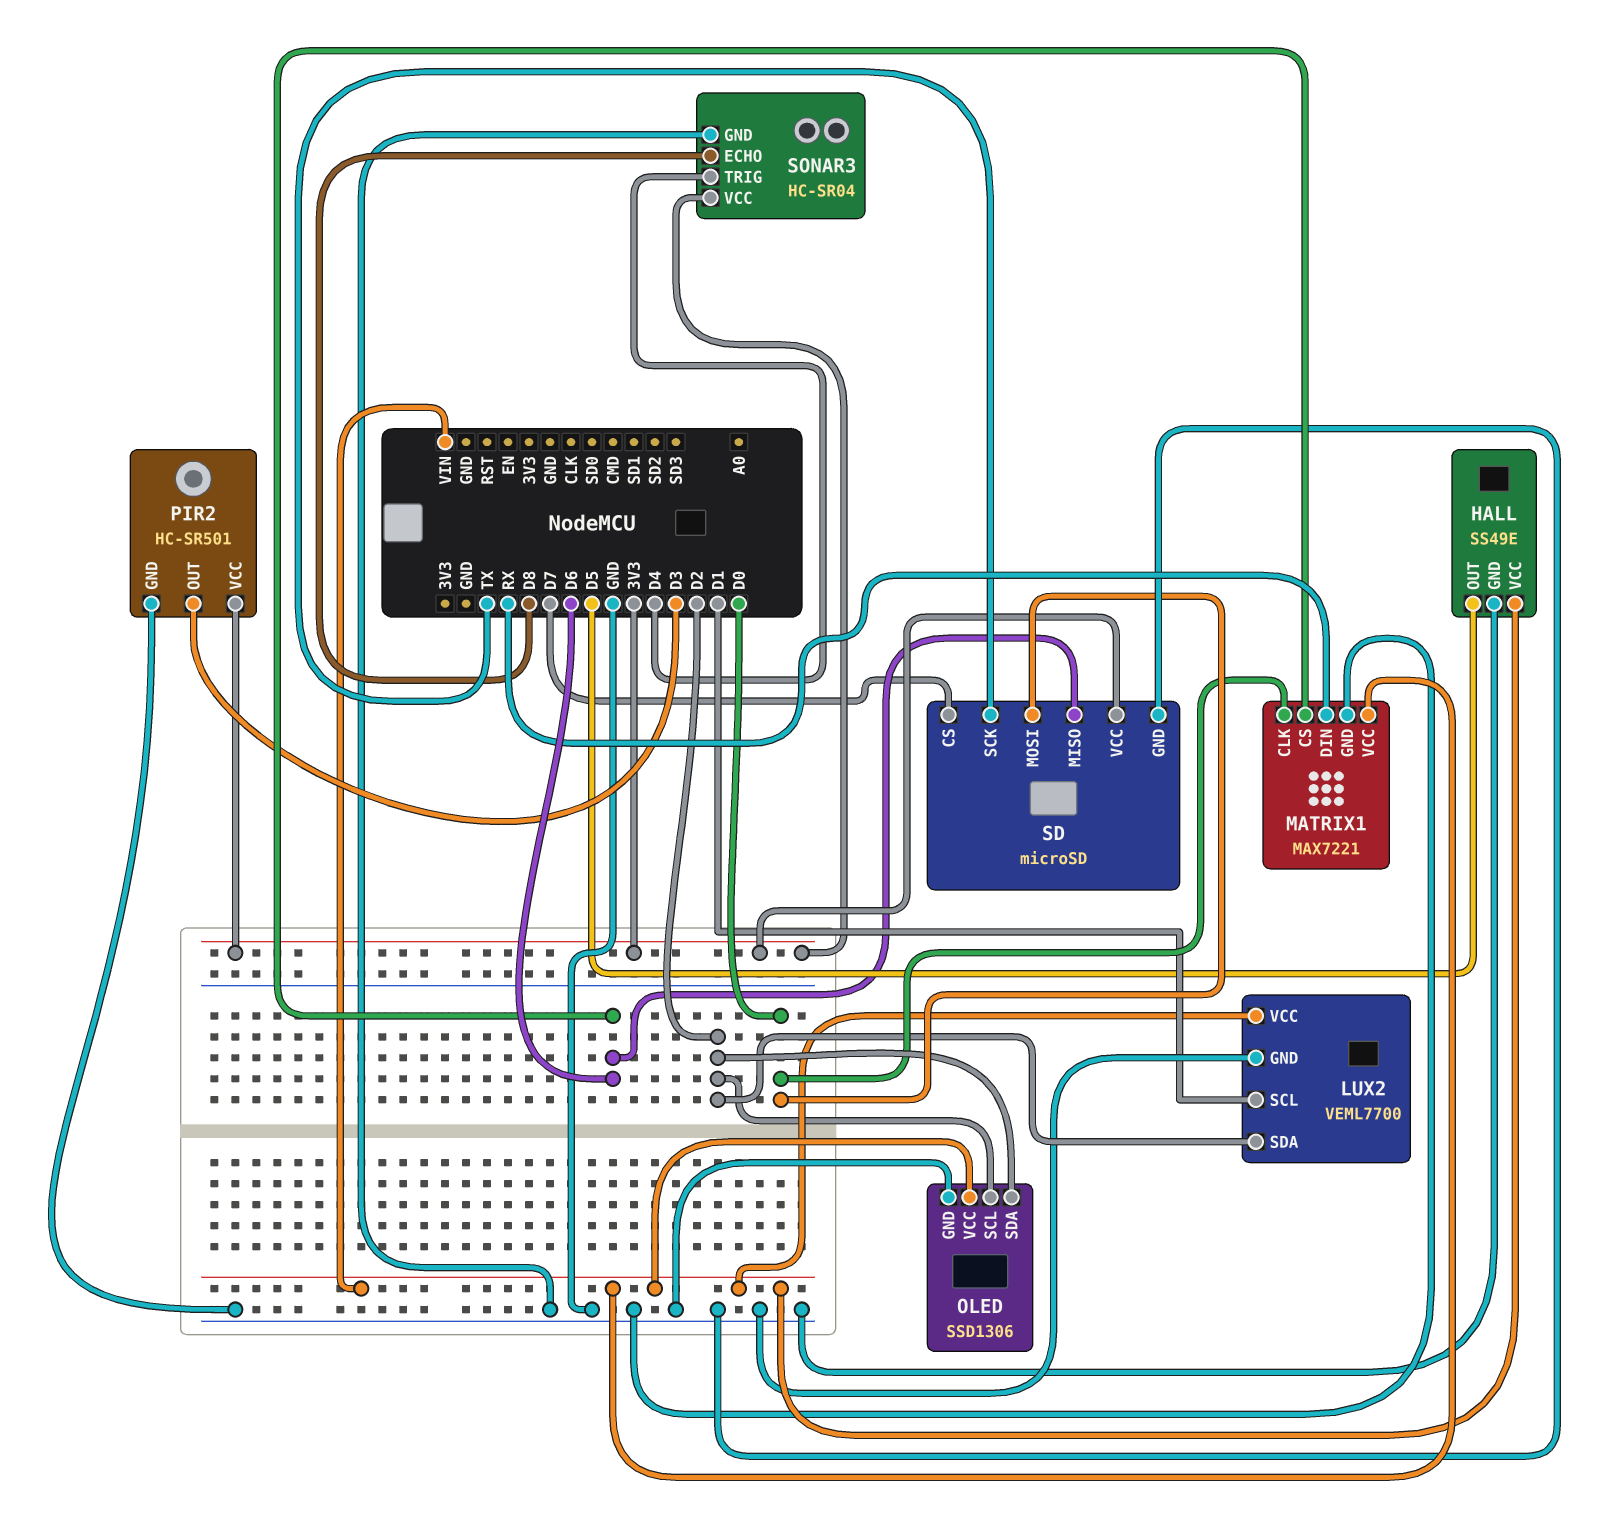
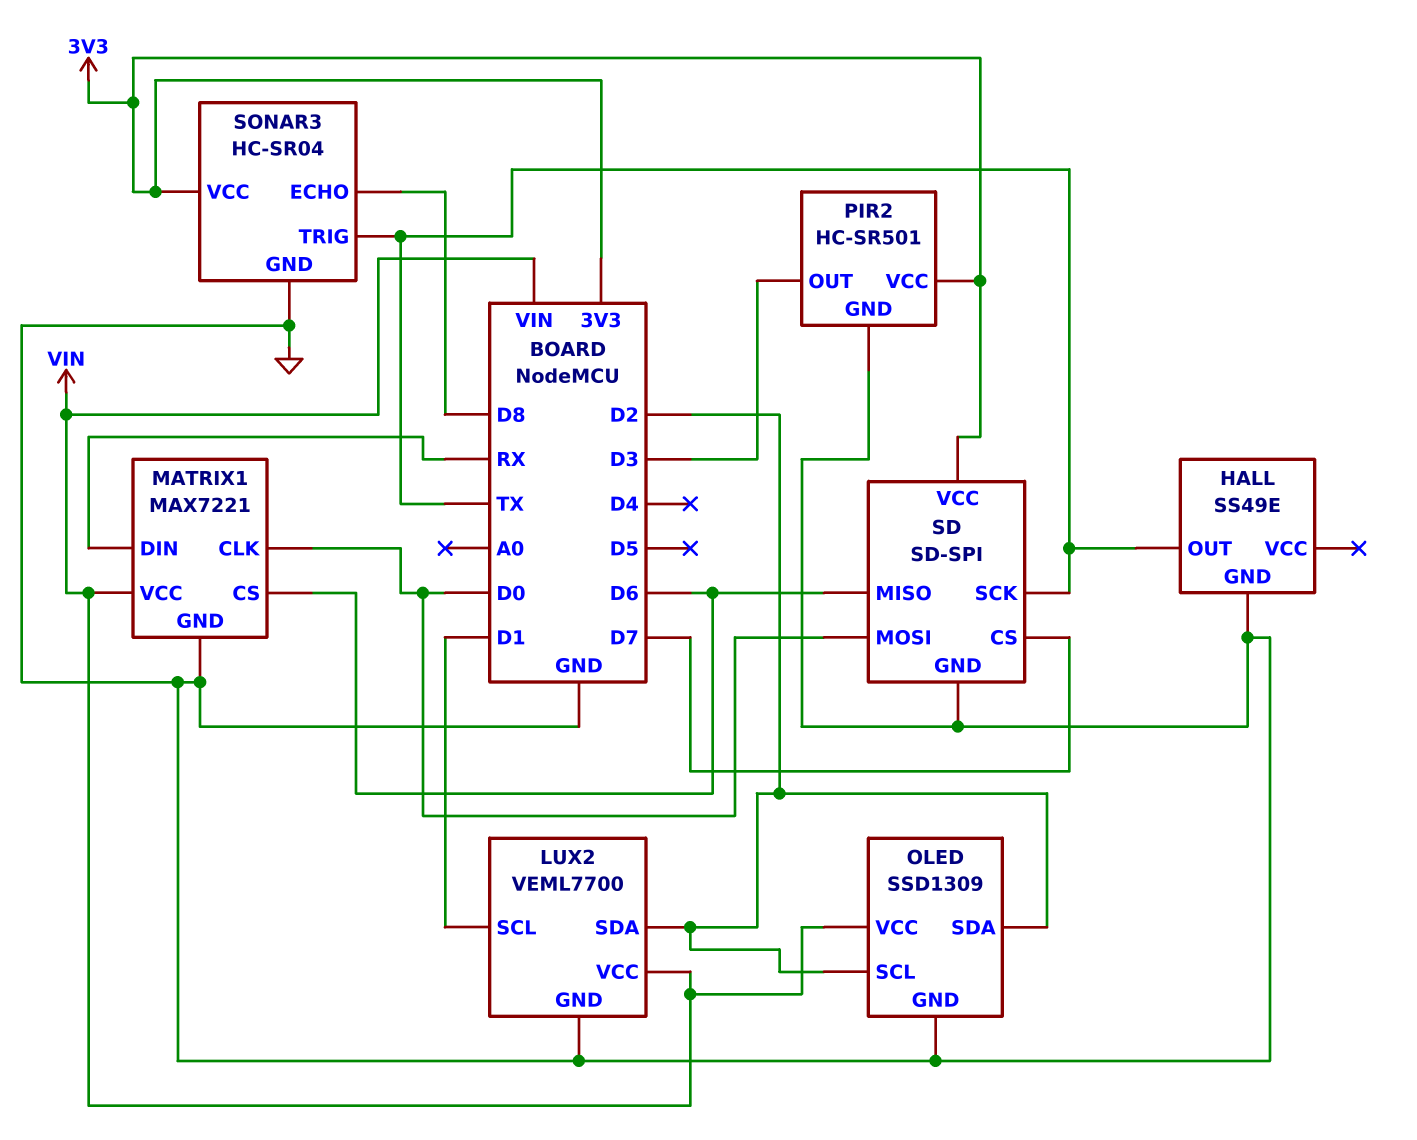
HALL pin OUT: D5 -> TX
HALL pin VCC: VIN -> none
OLED: SSD1306 -> SSD1309
SD: microSD -> SD-SPI
SONAR3 pin TRIG: D4 -> TX

